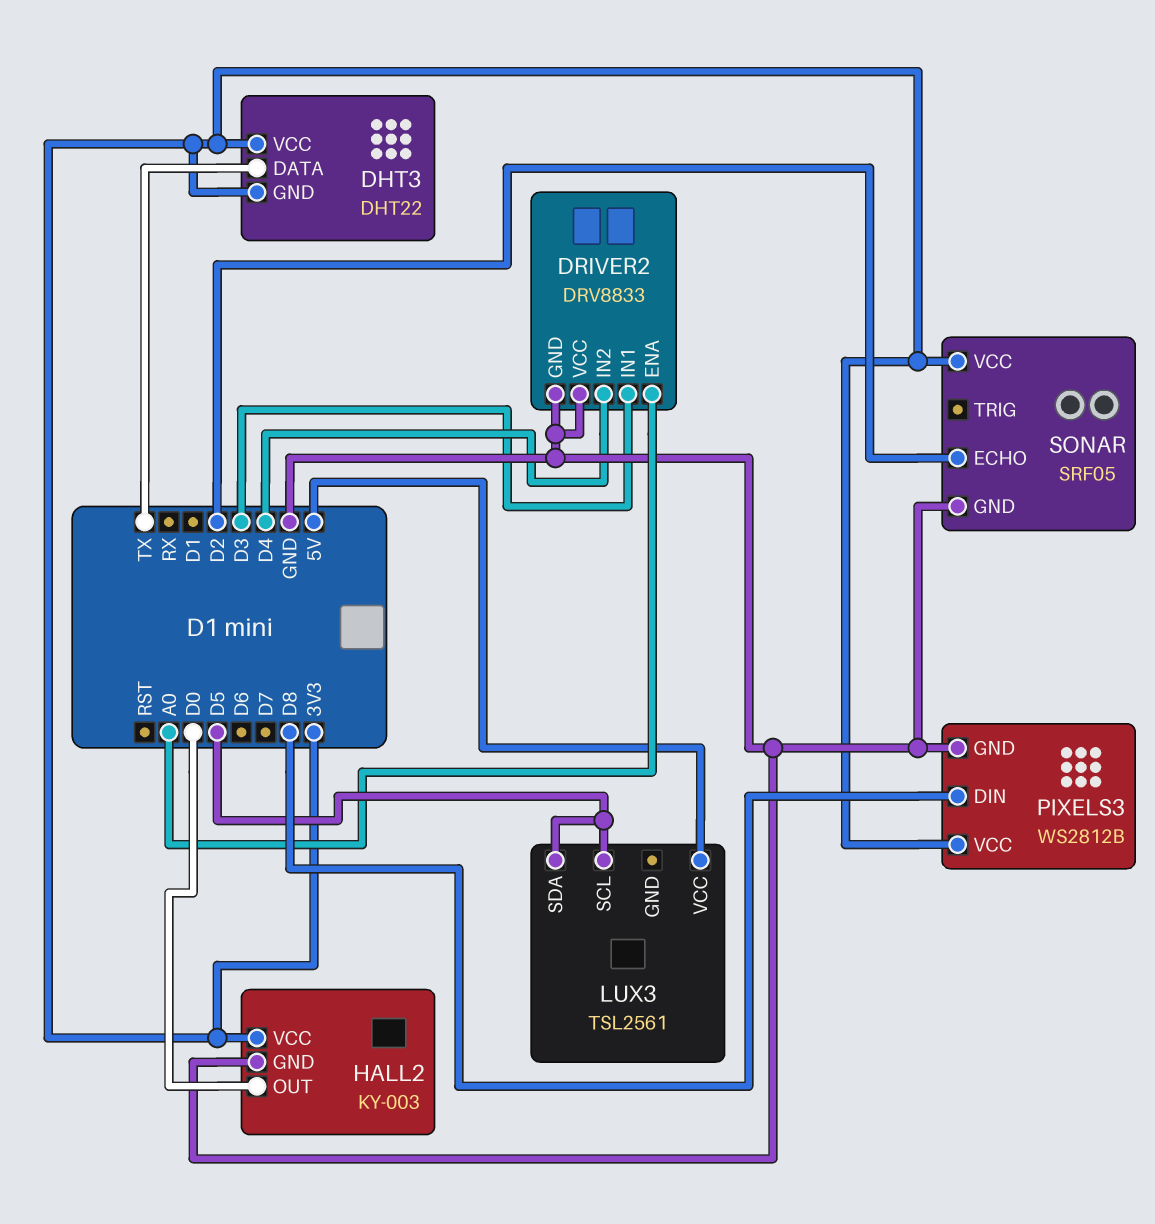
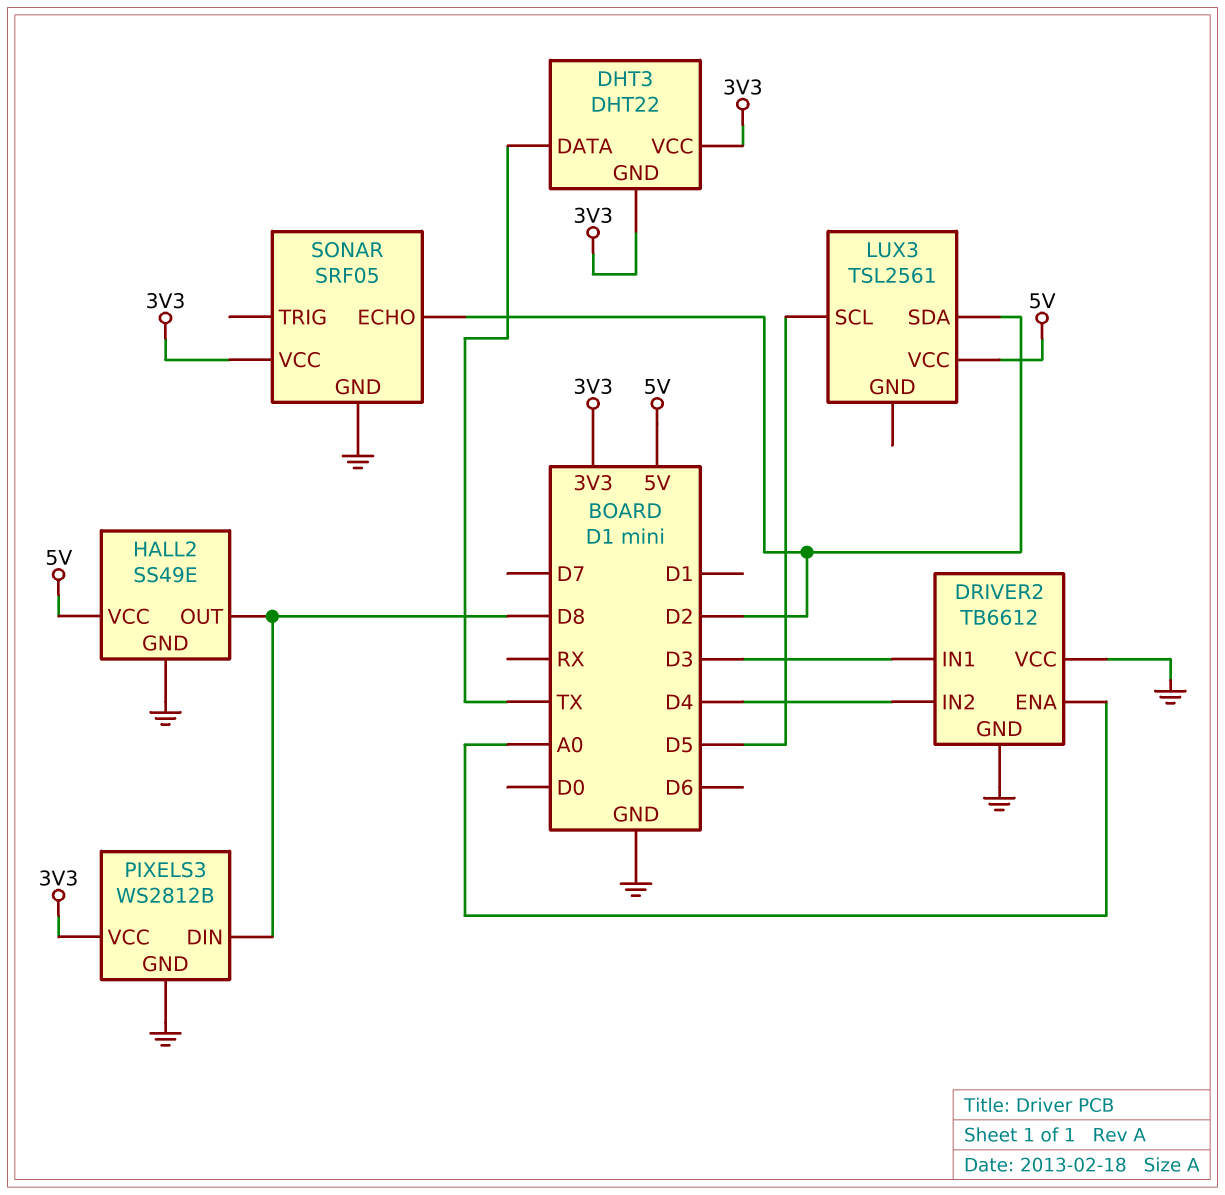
DRIVER2: DRV8833 -> TB6612
HALL2: KY-003 -> SS49E
HALL2 pin OUT: D0 -> D8
HALL2 pin VCC: 3V3 -> 5V
LUX3 pin SDA: D5 -> D2

